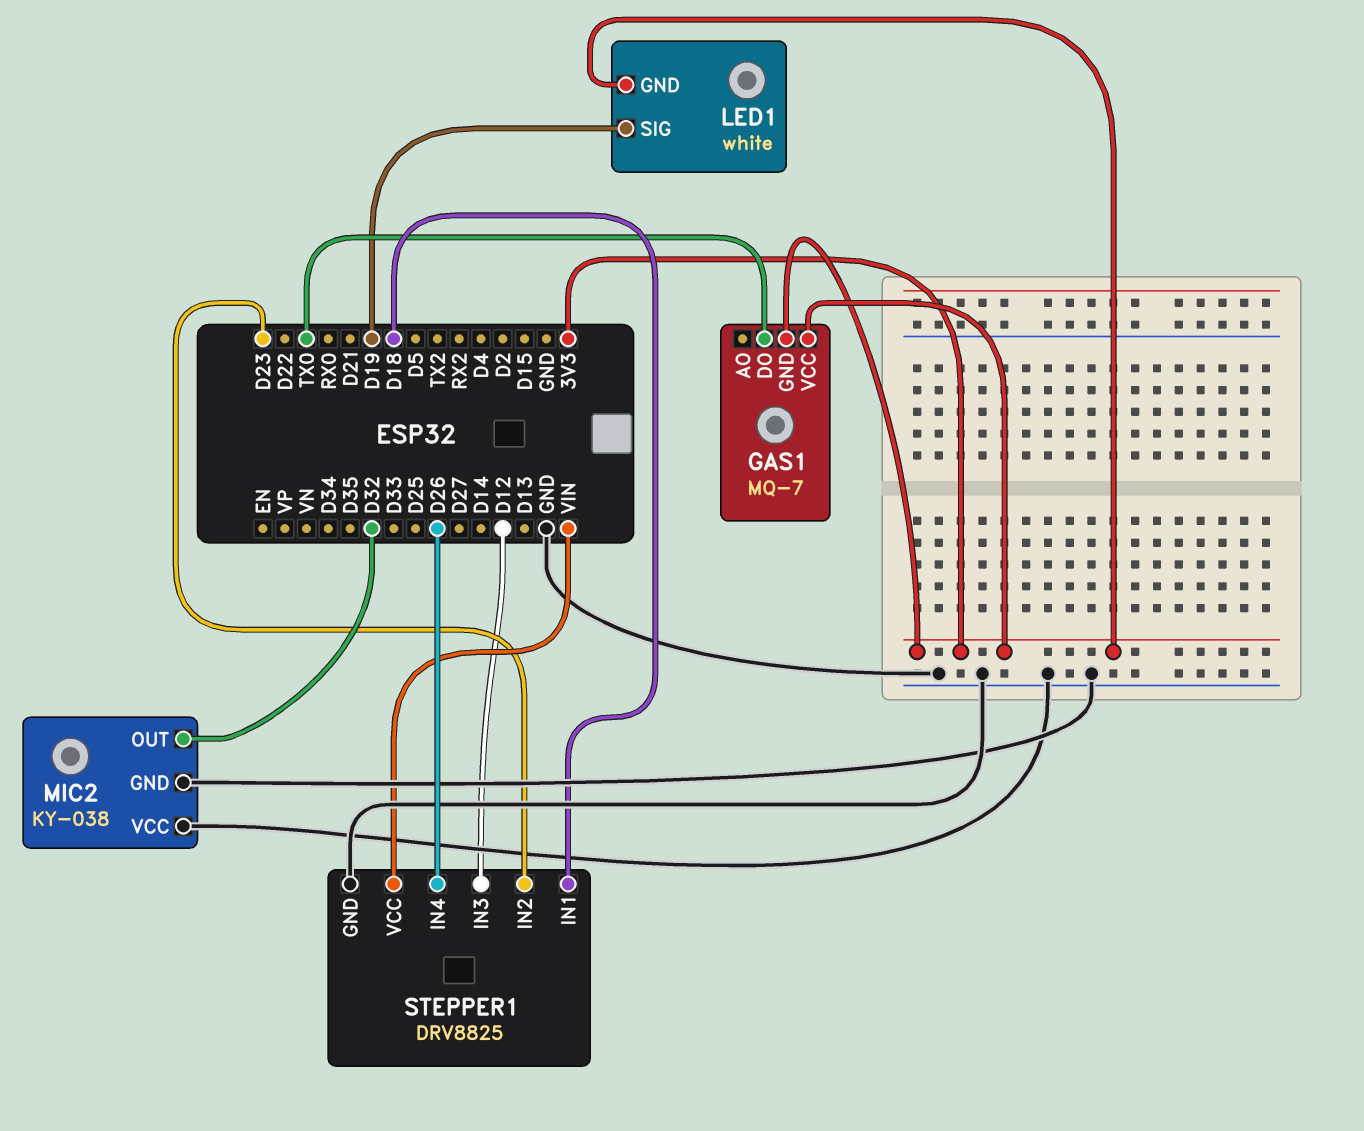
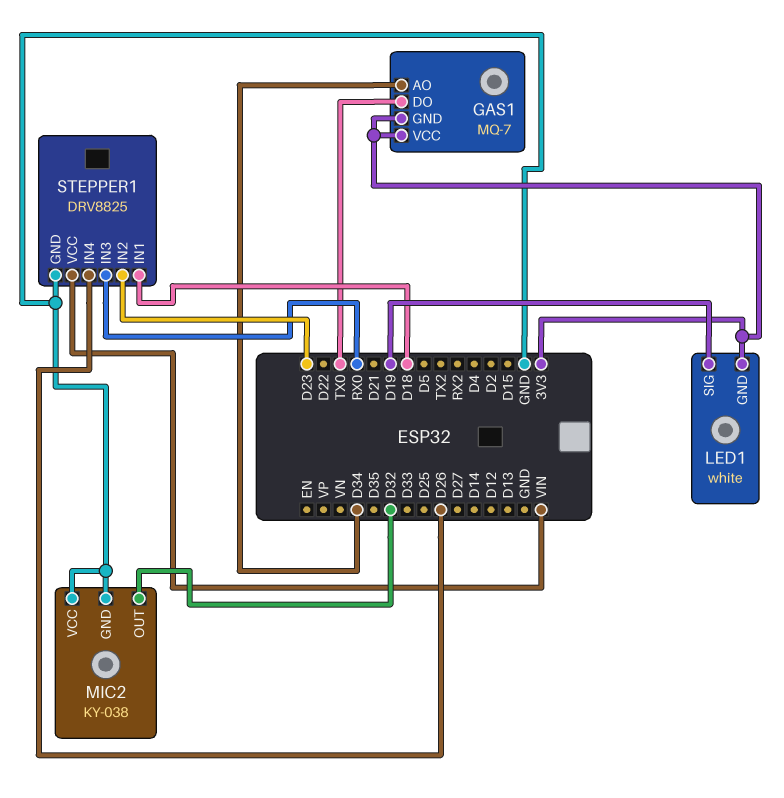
GAS1 pin AO: none -> D34
STEPPER1 pin IN3: D12 -> RX0

